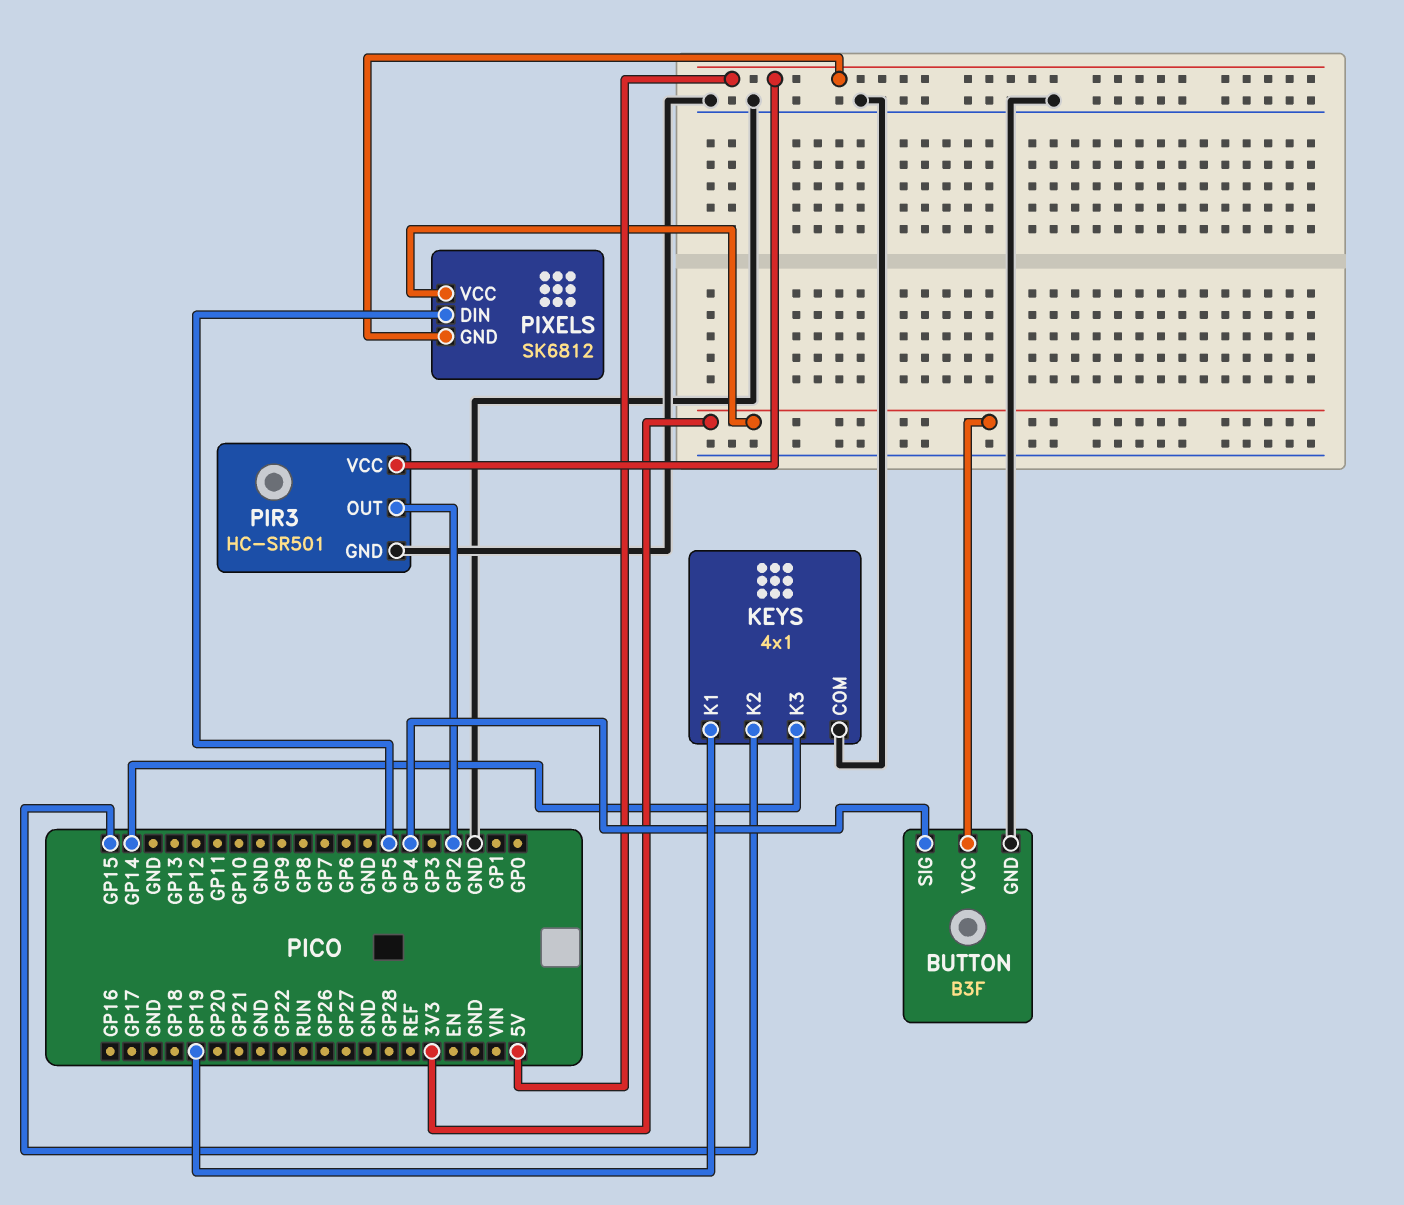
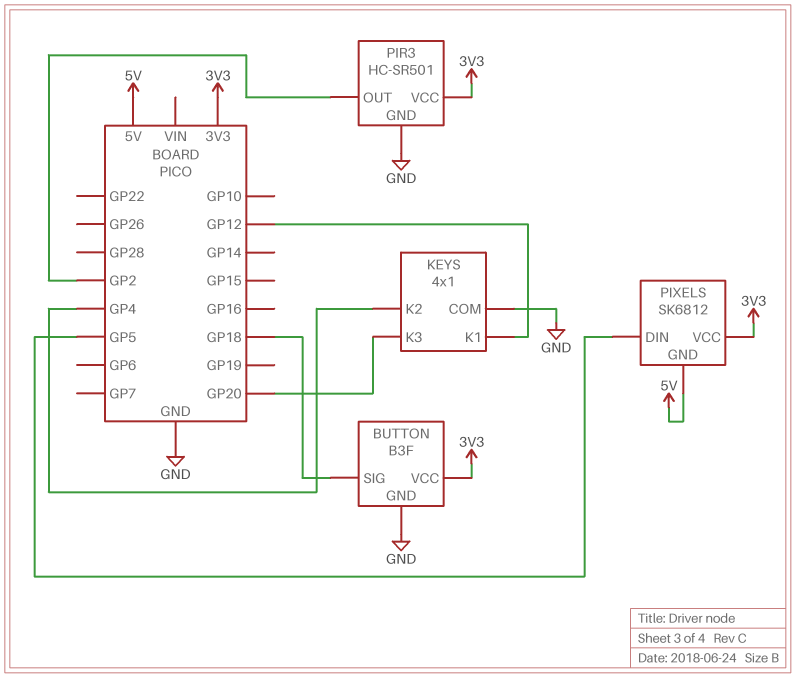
BUTTON pin SIG: GP4 -> GP18
KEYS pin K1: GP19 -> GP12
KEYS pin K2: GP15 -> GP4
KEYS pin K3: GP14 -> GP20
PIR3 pin VCC: 5V -> 3V3

